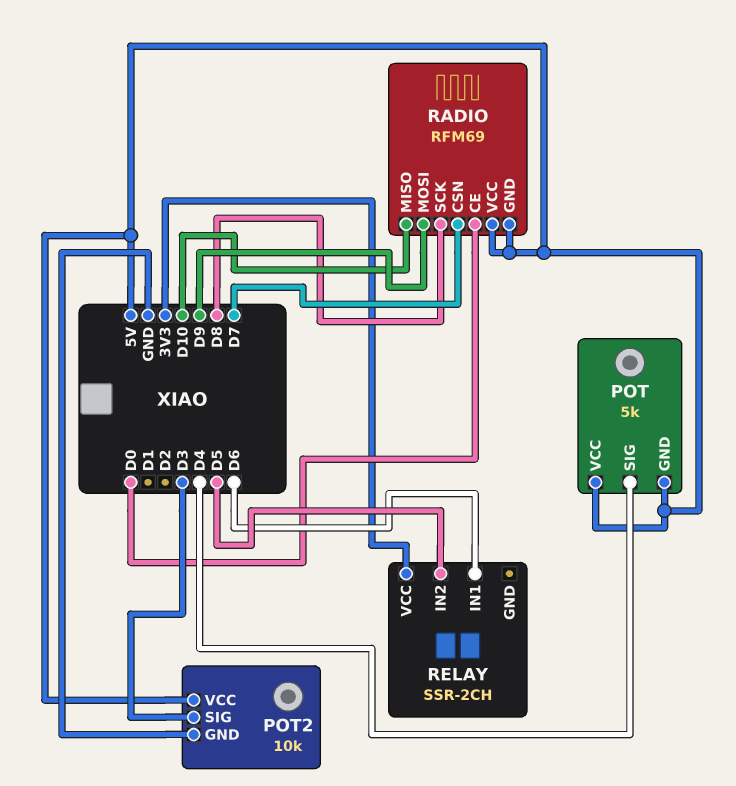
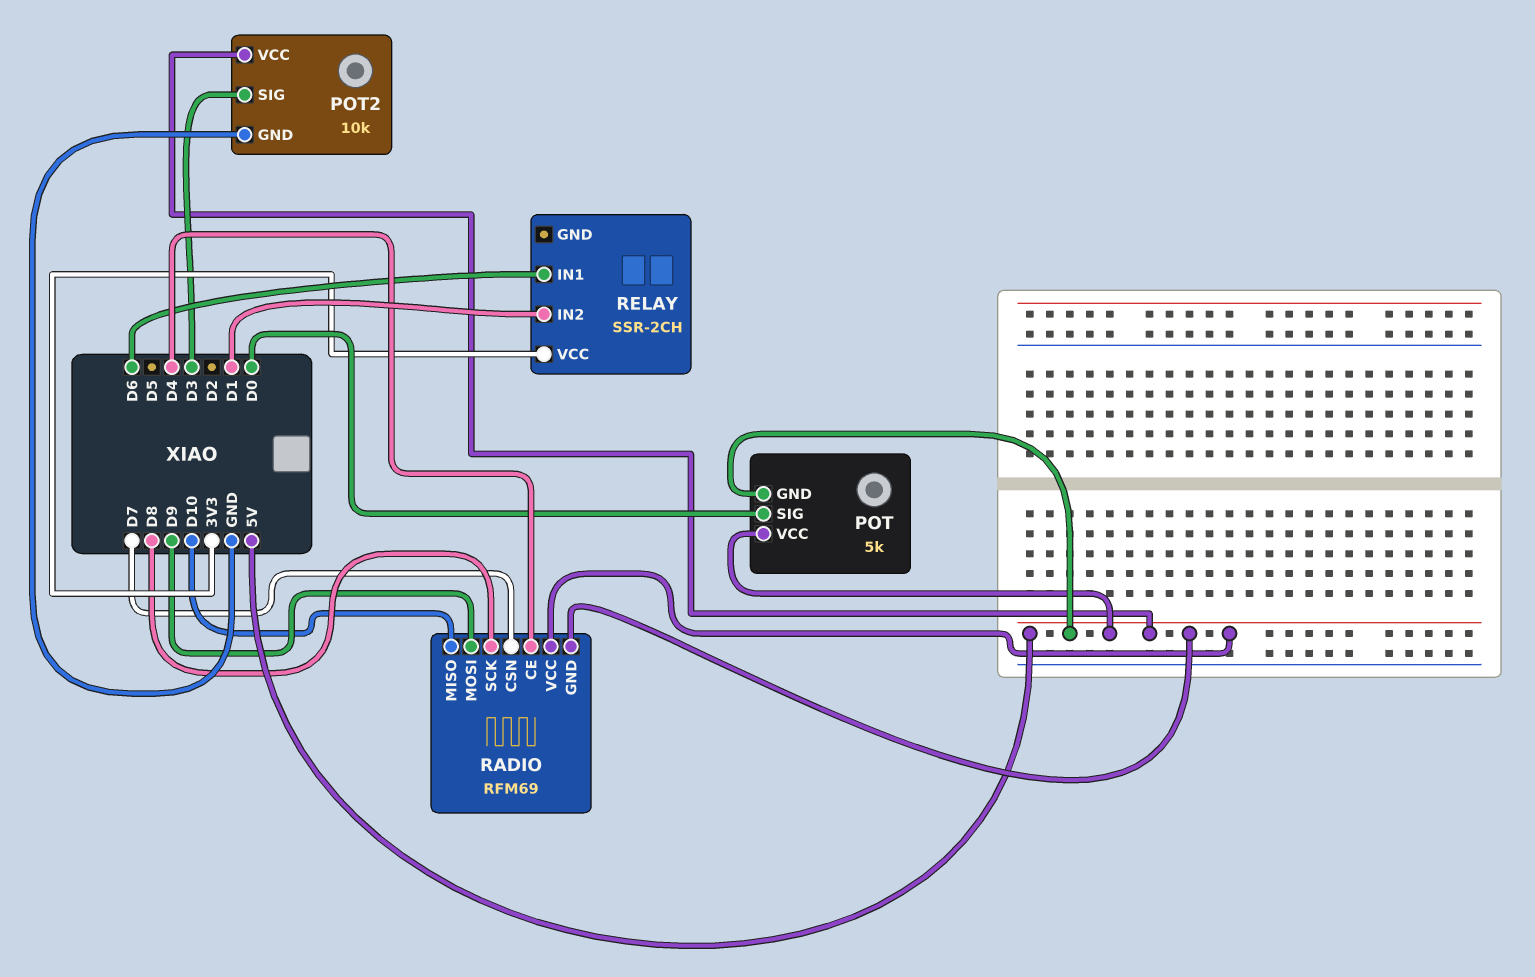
POT pin SIG: D4 -> D0
RADIO pin CE: D0 -> D4
RELAY pin IN2: D5 -> D1

